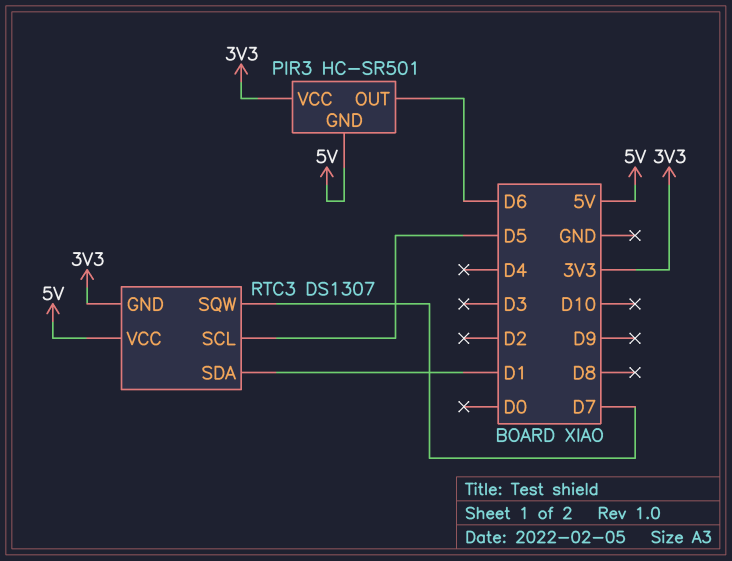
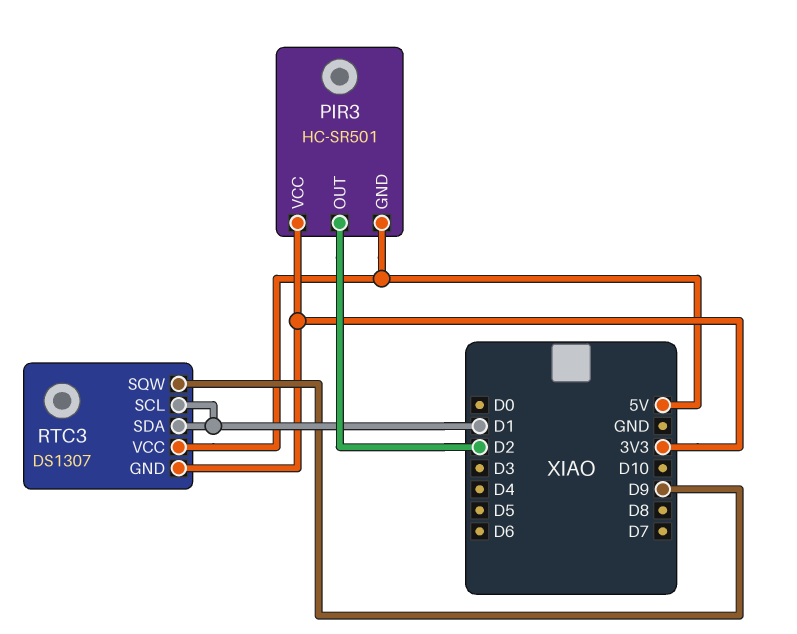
PIR3 pin OUT: D6 -> D2
RTC3 pin SCL: D5 -> D1
RTC3 pin SQW: D7 -> D9

